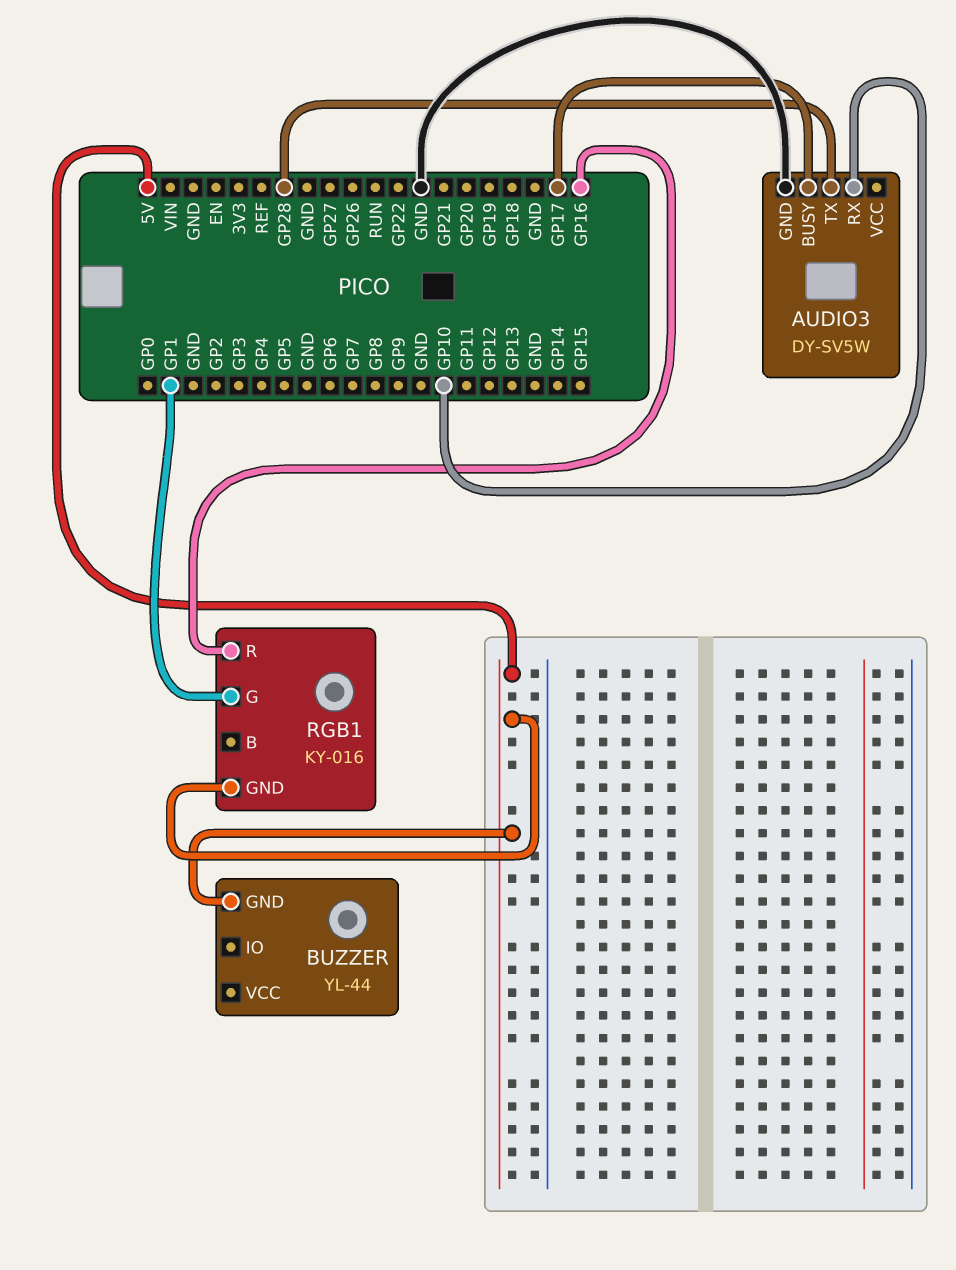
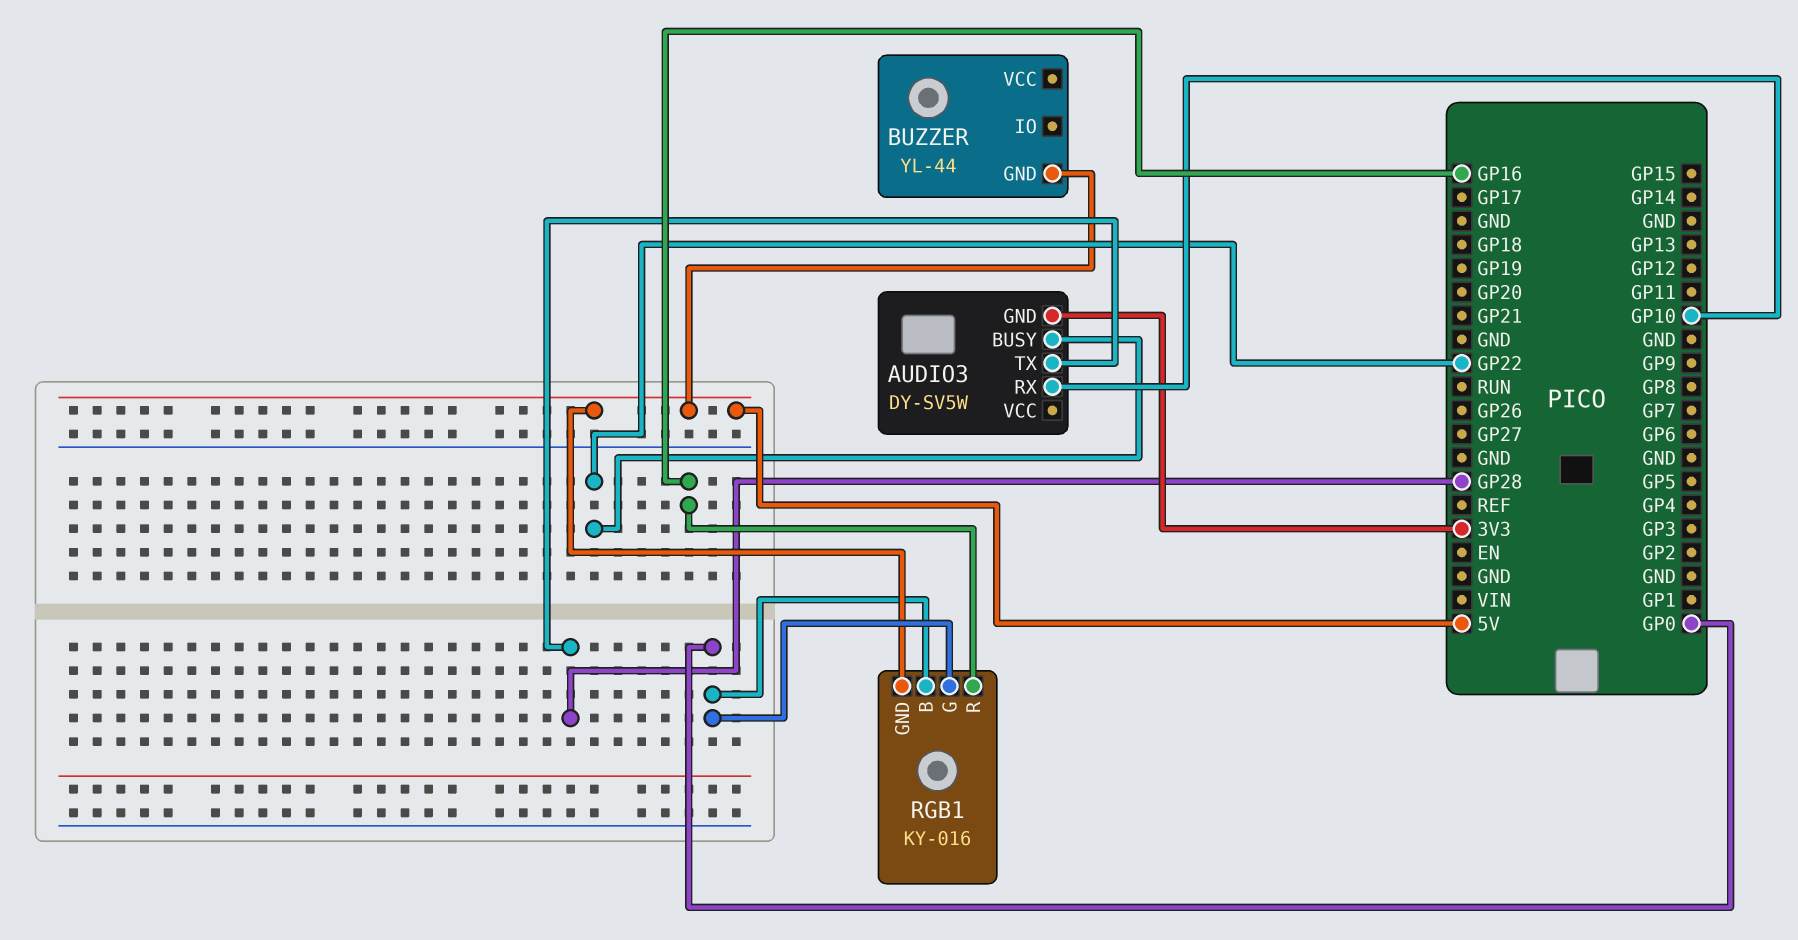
AUDIO3 pin BUSY: GP17 -> GP22
AUDIO3 pin GND: GND -> 3V3
RGB1 pin B: none -> GP0
RGB1 pin G: GP1 -> GP0

